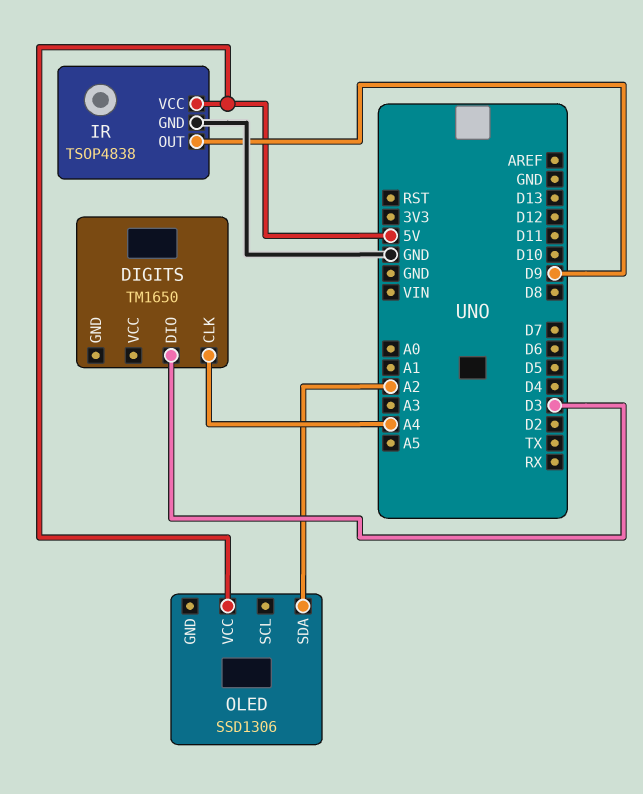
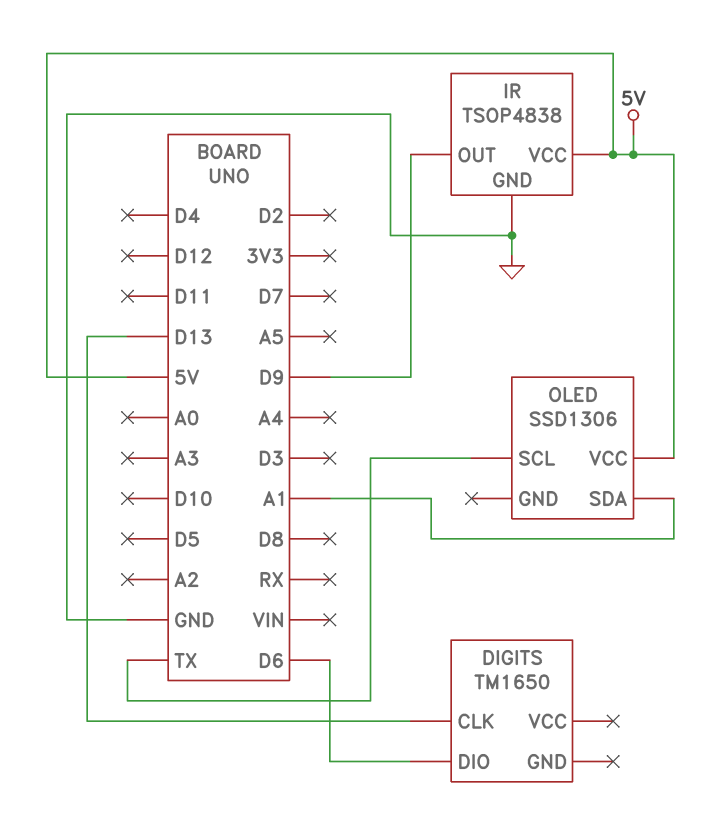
DIGITS pin CLK: A4 -> D13
DIGITS pin DIO: D3 -> D6
OLED pin SCL: none -> TX
OLED pin SDA: A2 -> A1

